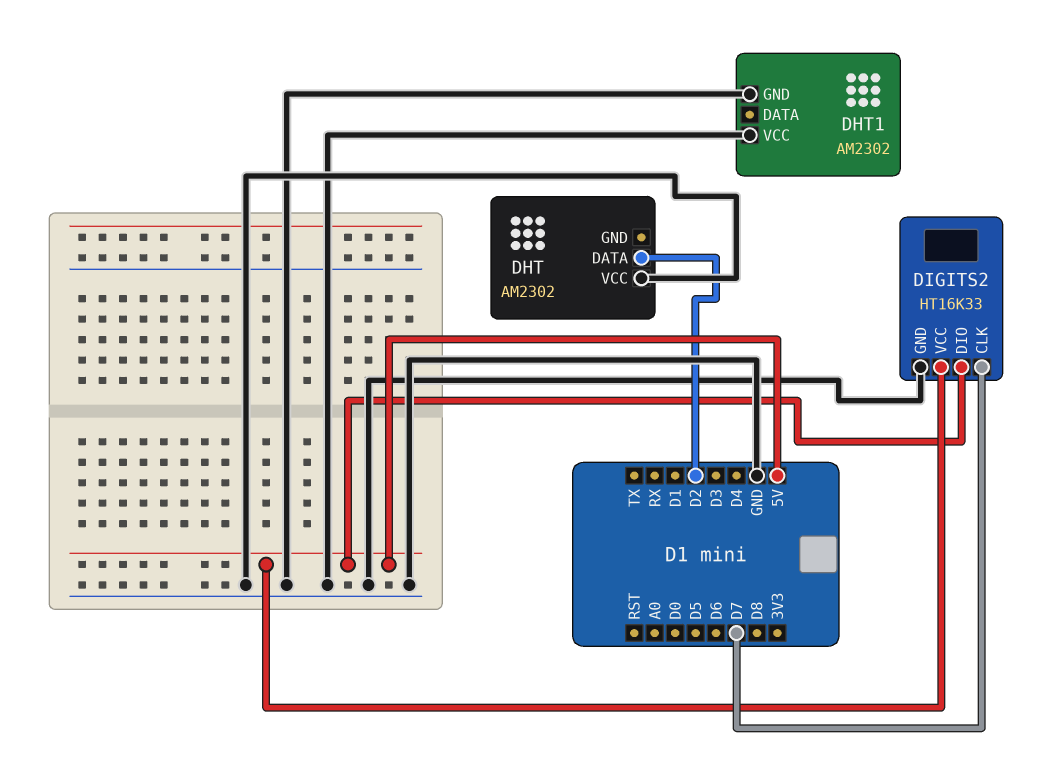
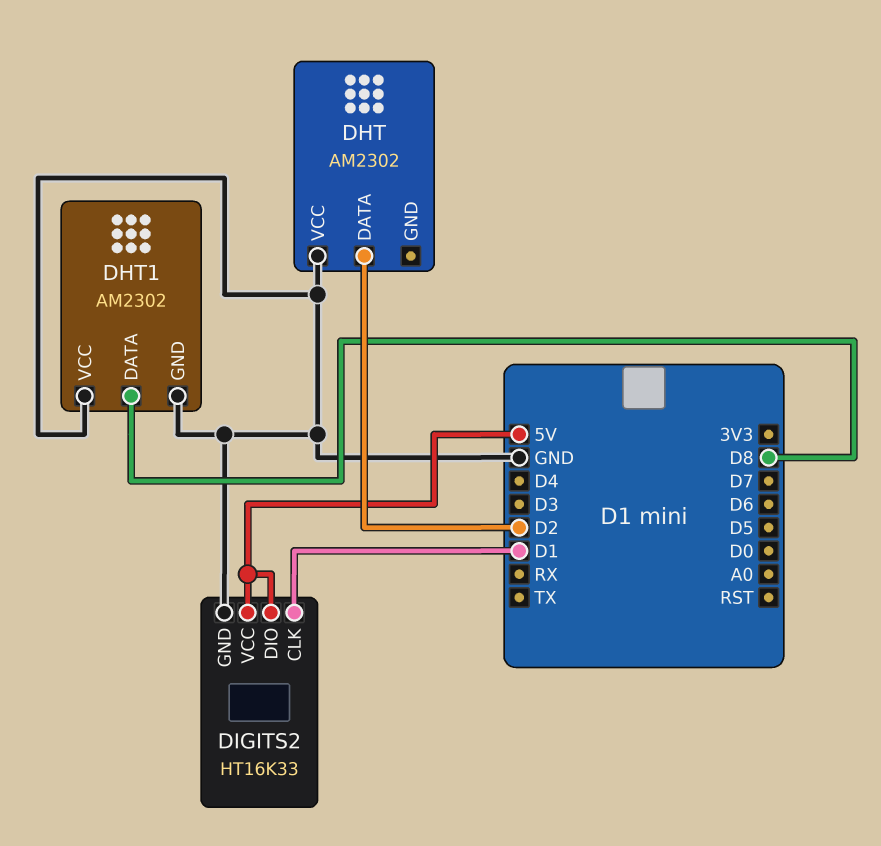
DHT1 pin DATA: none -> D8
DIGITS2 pin CLK: D7 -> D1

